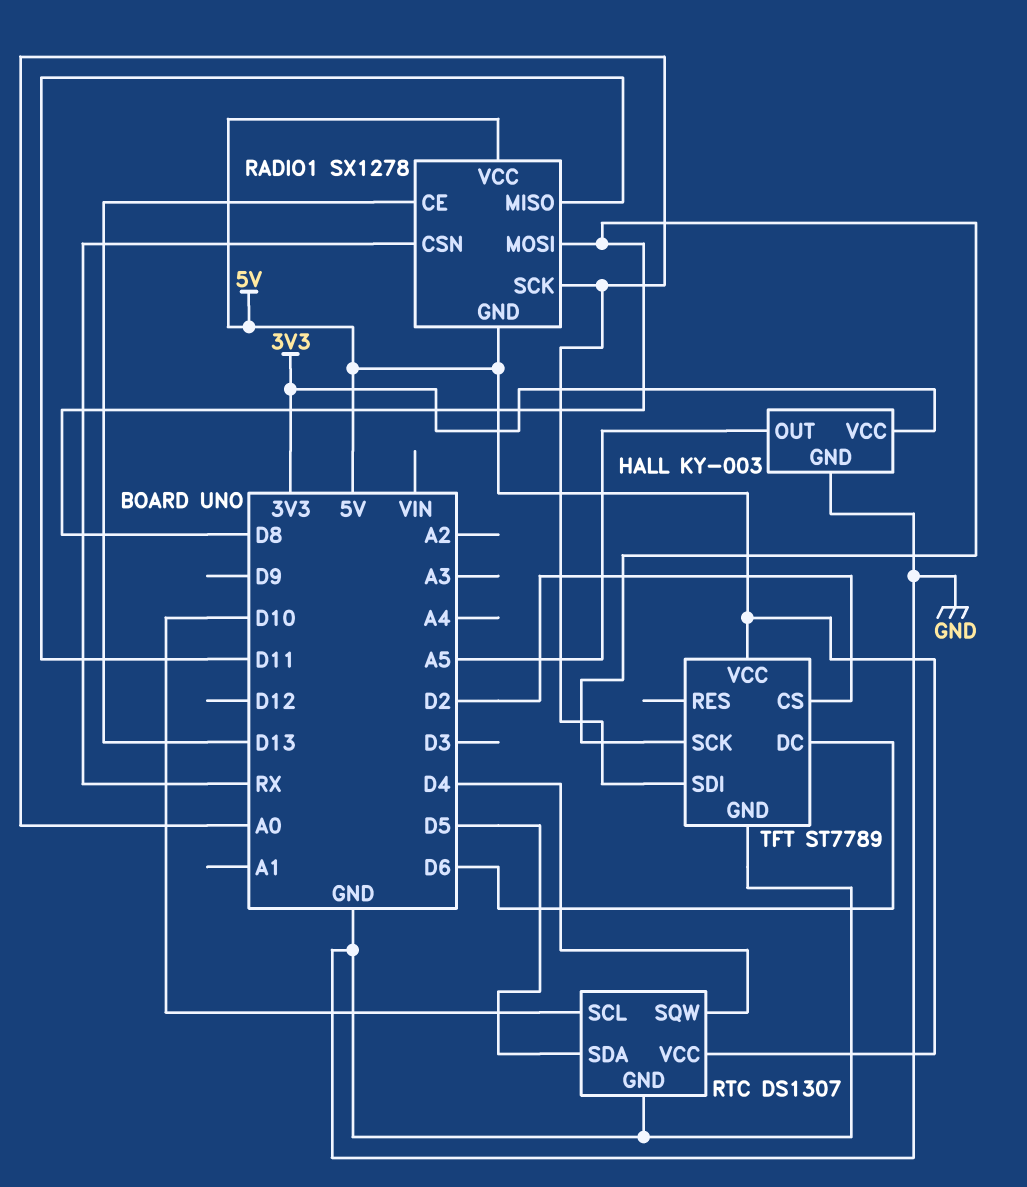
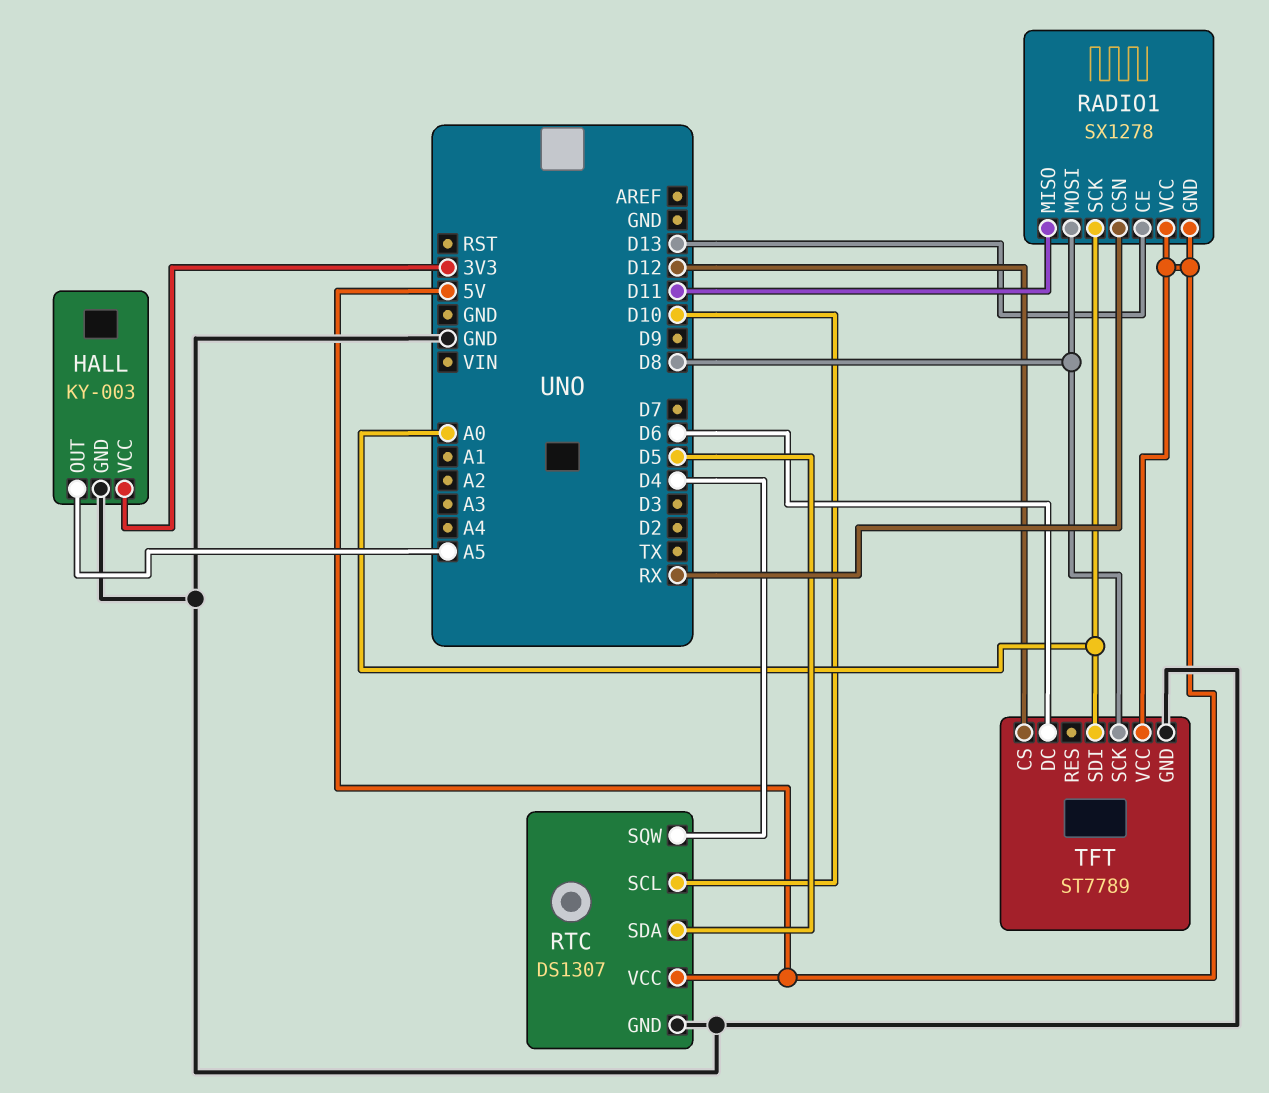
TFT pin CS: D2 -> D12

